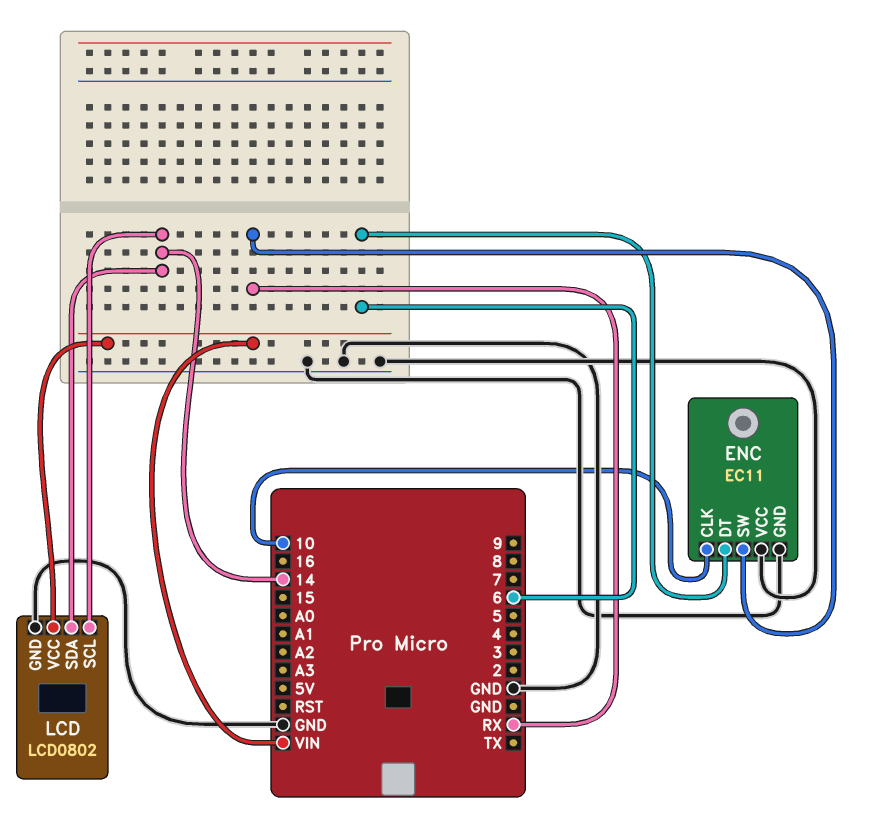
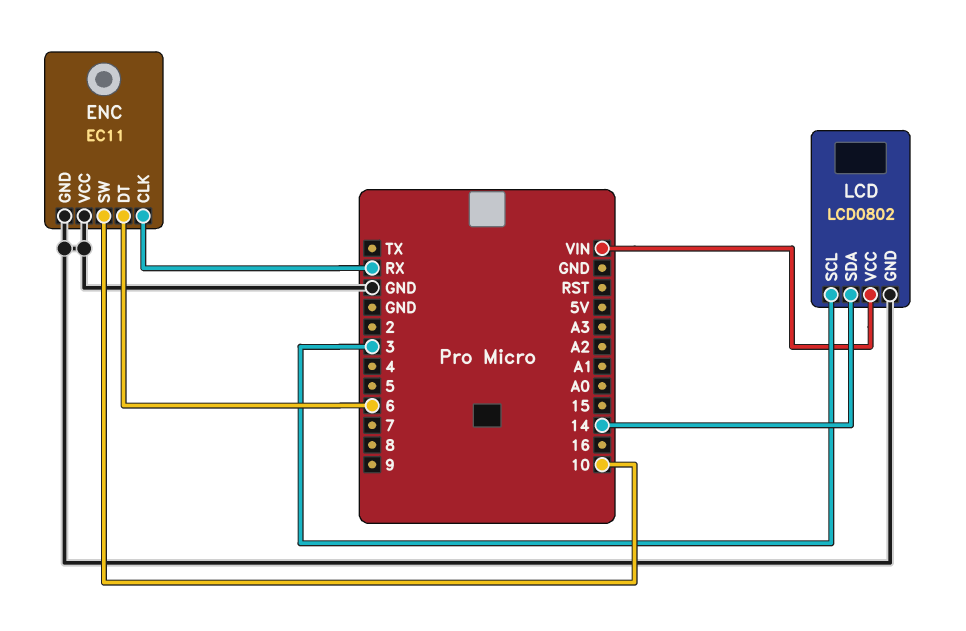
ENC pin CLK: 10 -> RX
ENC pin SW: RX -> 10
LCD pin SCL: 14 -> 3

